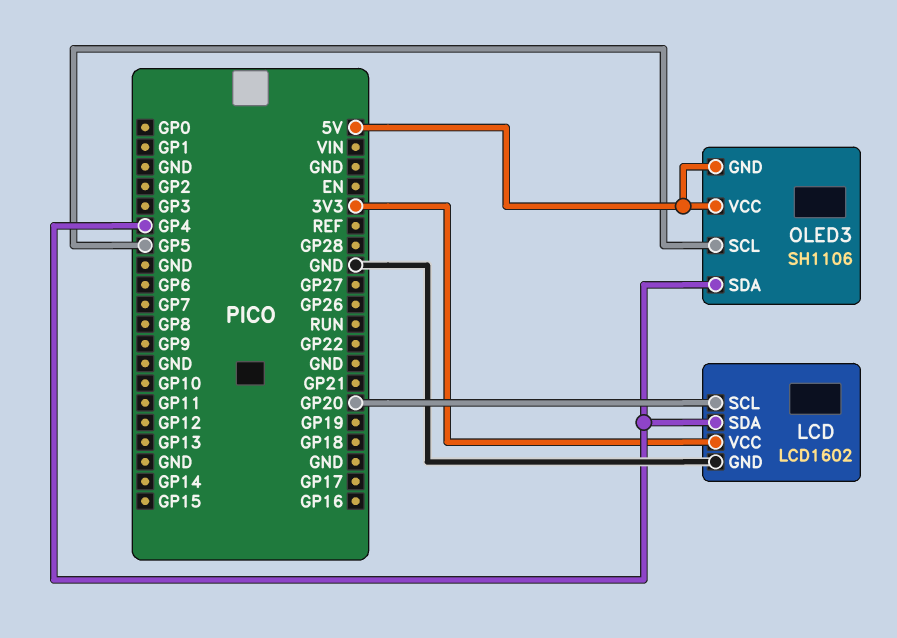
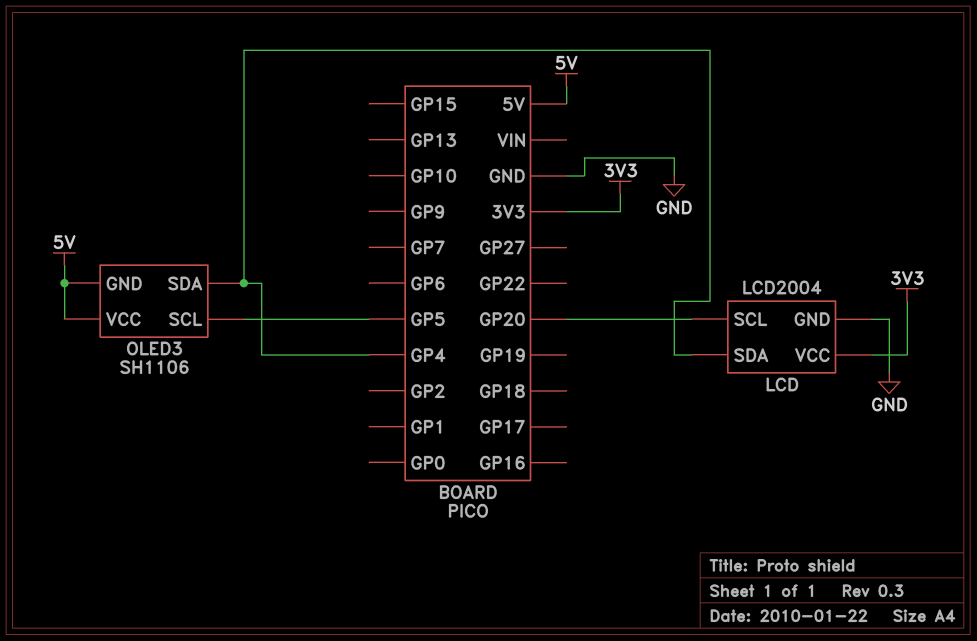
LCD: LCD1602 -> LCD2004

